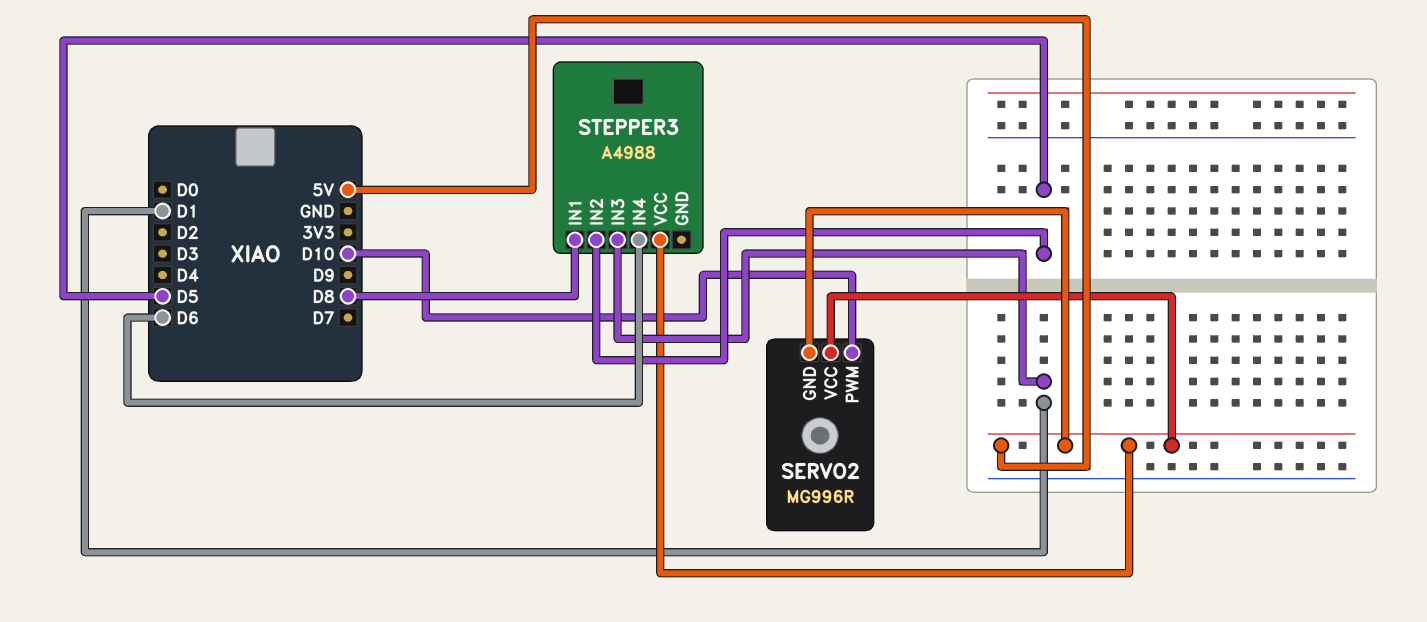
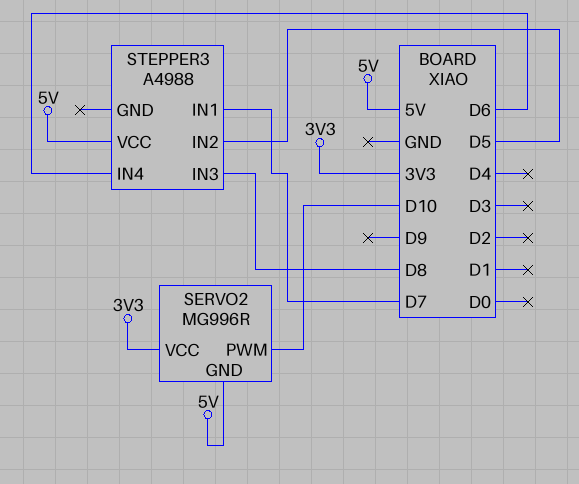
SERVO2 pin VCC: 5V -> 3V3
STEPPER3 pin IN1: D8 -> D7
STEPPER3 pin IN3: D1 -> D8

